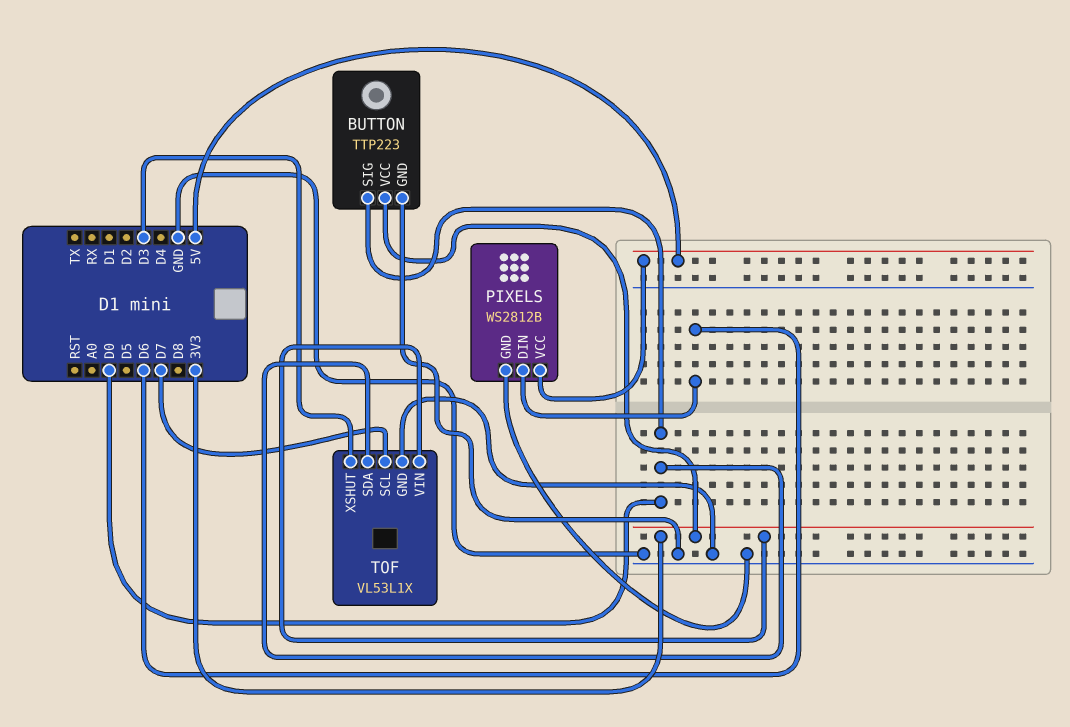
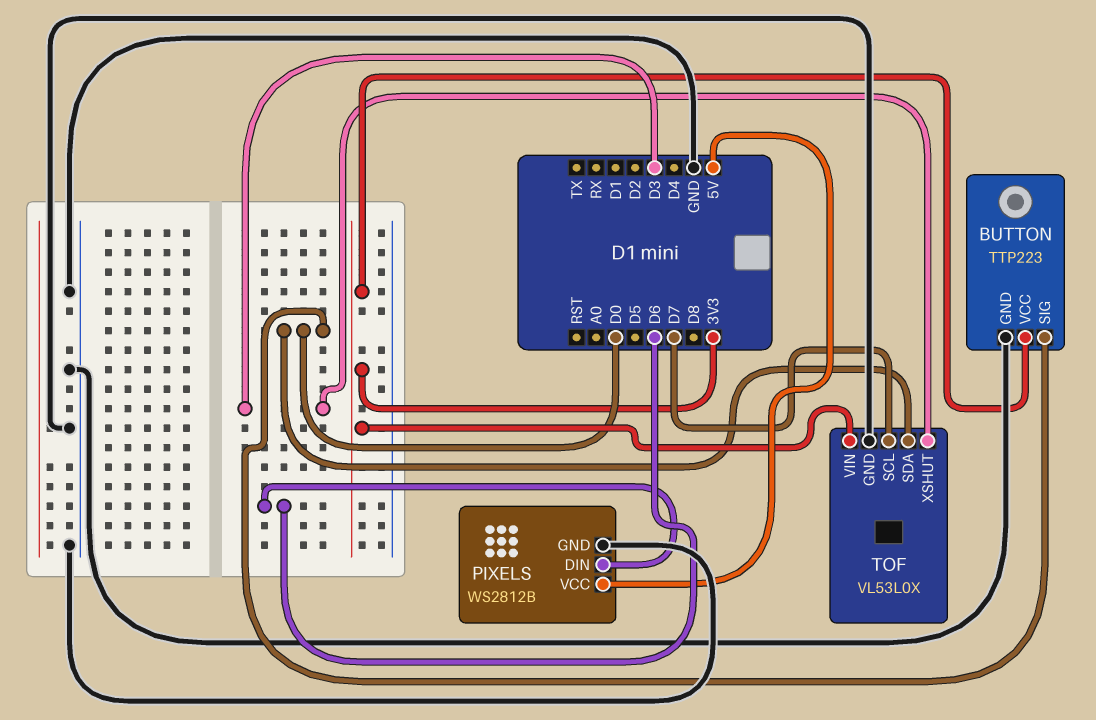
TOF: VL53L1X -> VL53L0X

